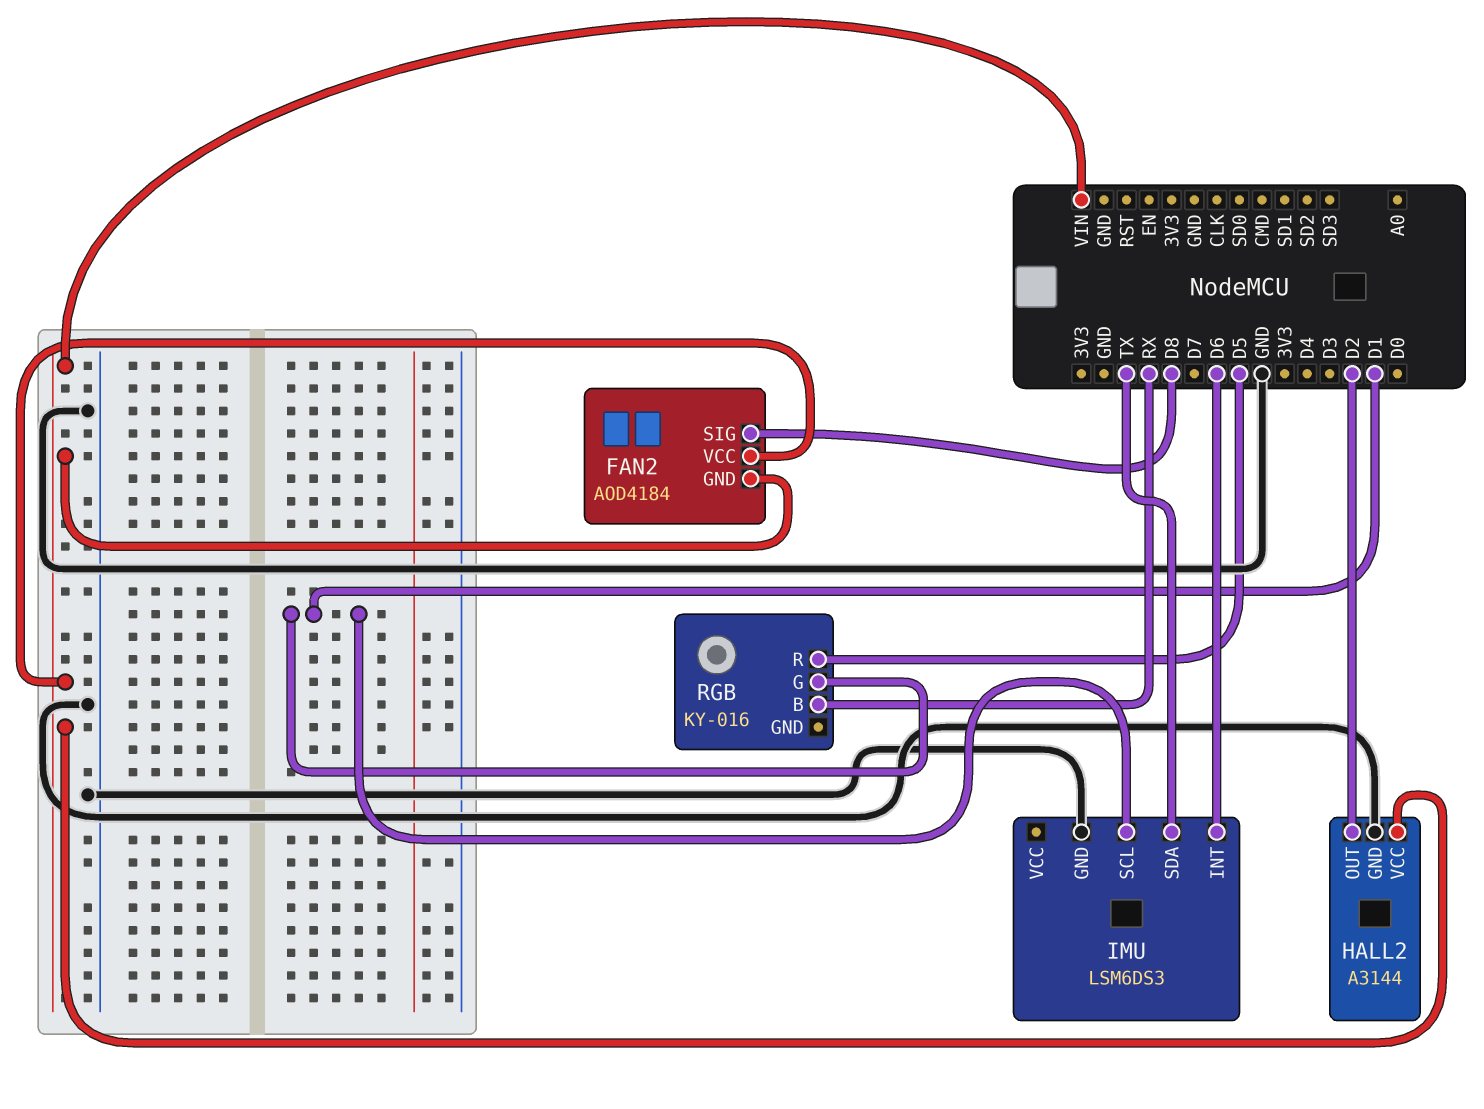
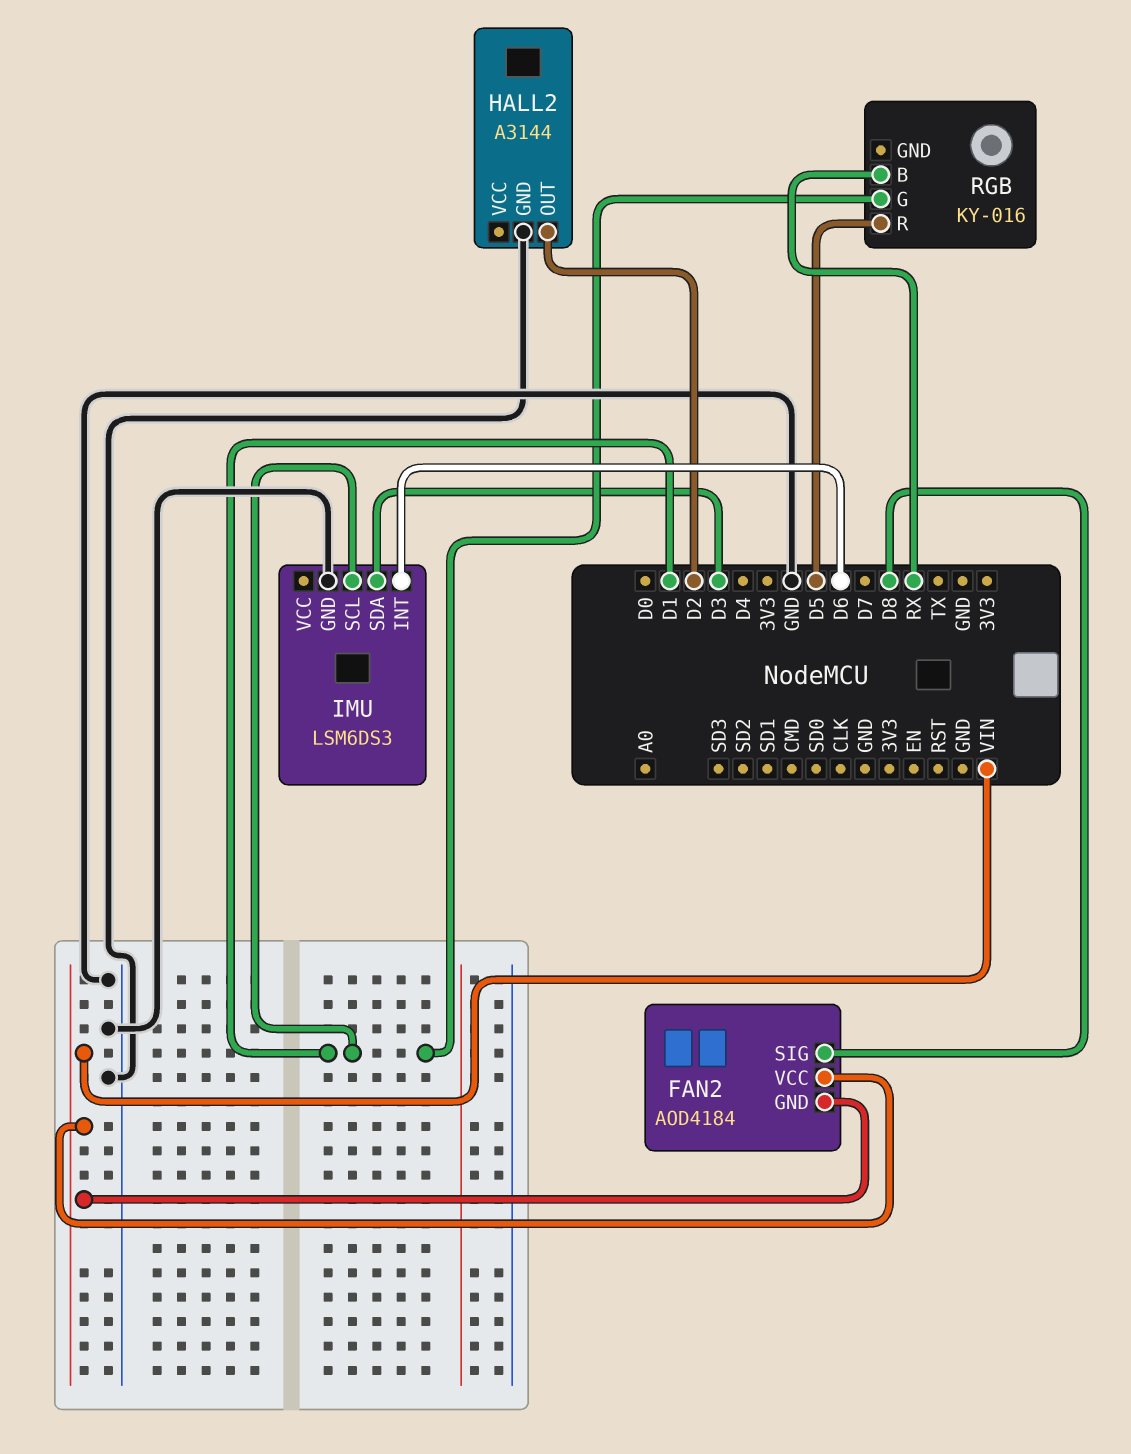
HALL2 pin VCC: VIN -> none
IMU pin SDA: TX -> D3

